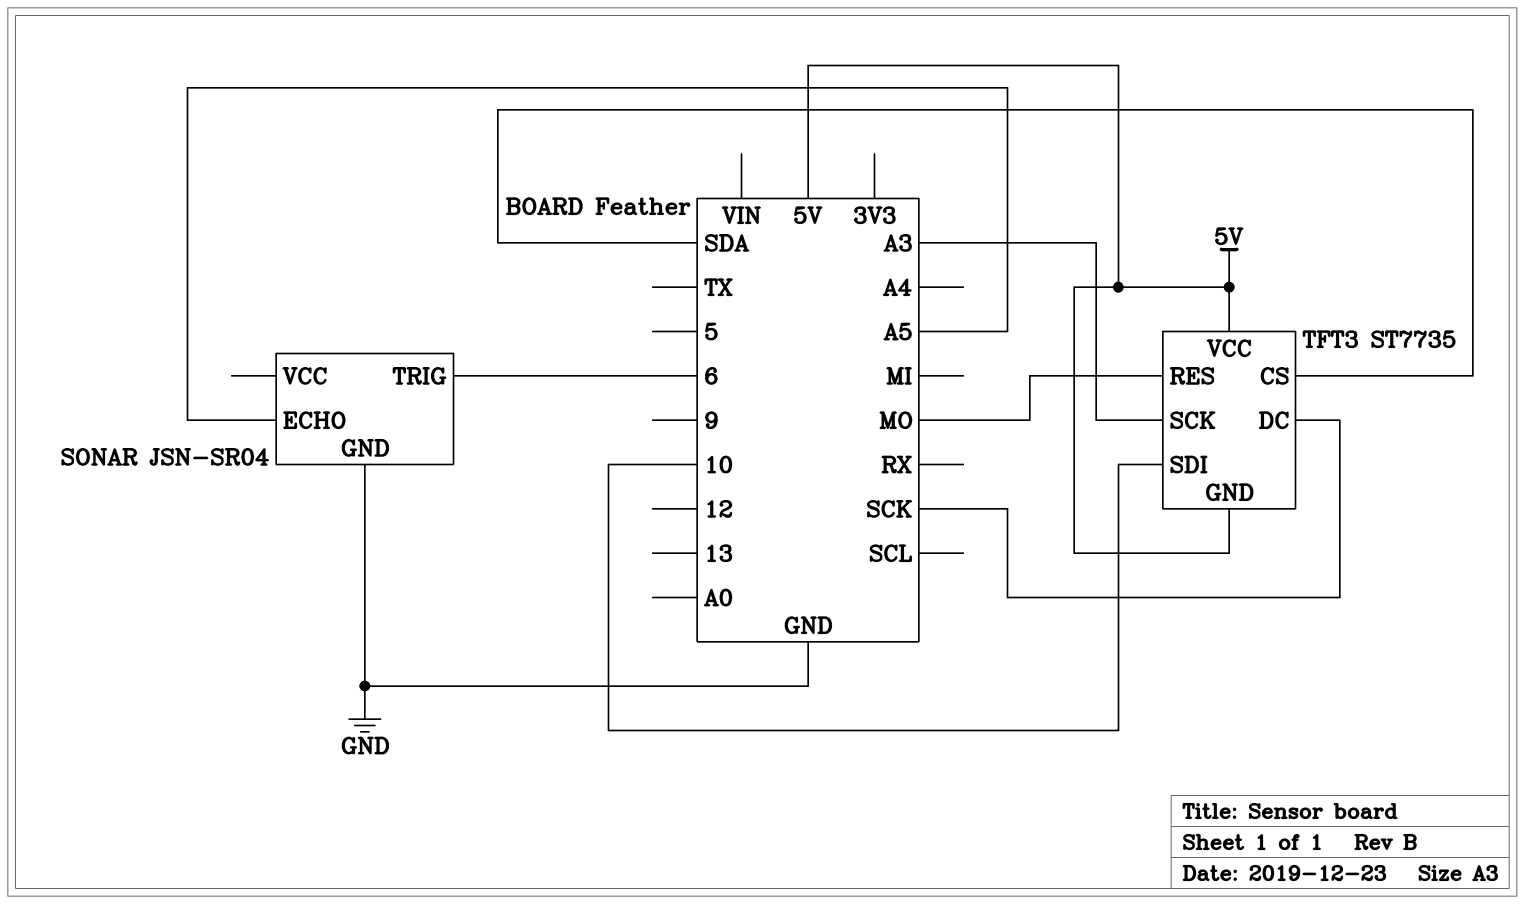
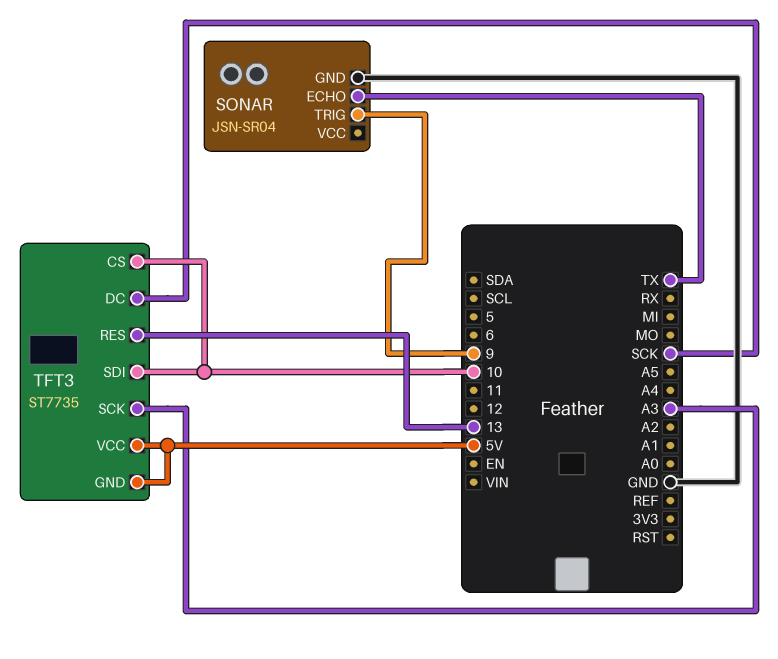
SONAR pin ECHO: A5 -> TX
SONAR pin TRIG: 6 -> 9
TFT3 pin CS: SDA -> 10
TFT3 pin RES: MO -> 13

